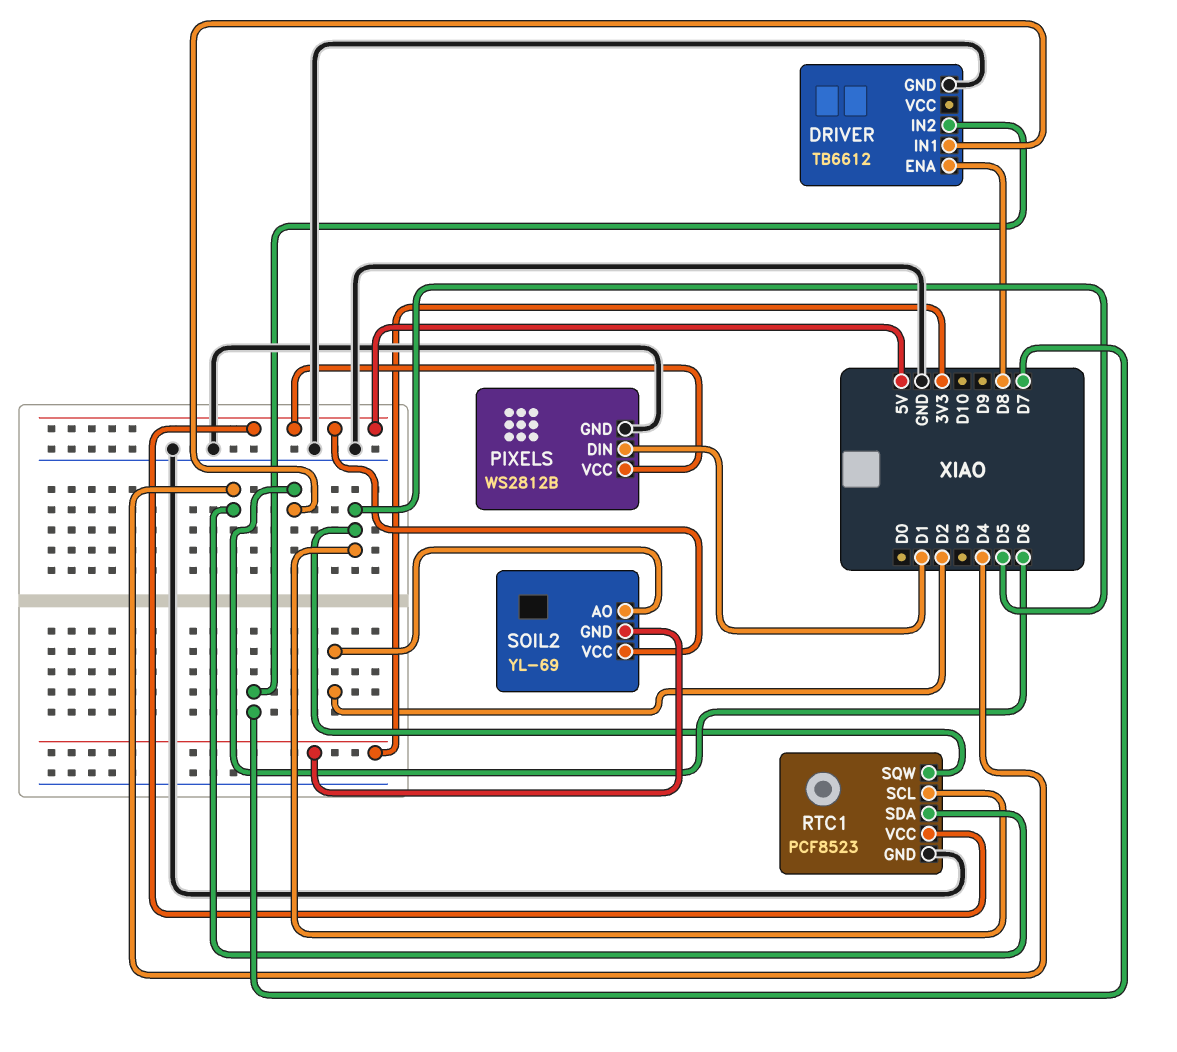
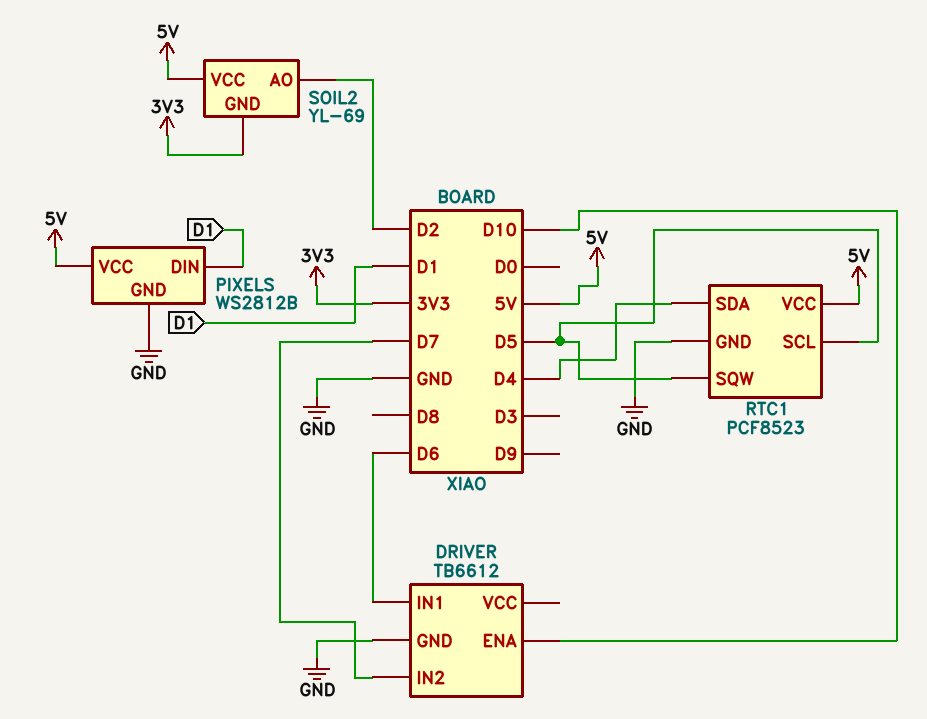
DRIVER pin ENA: D8 -> D10

